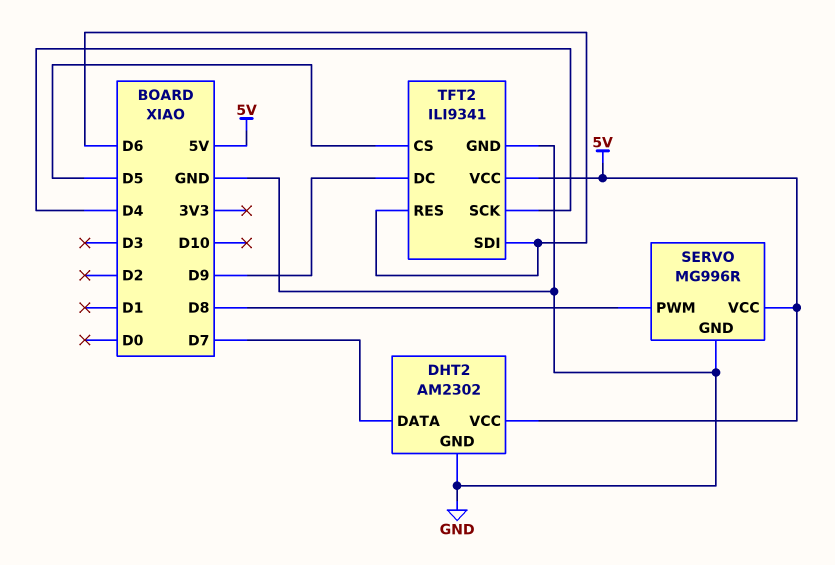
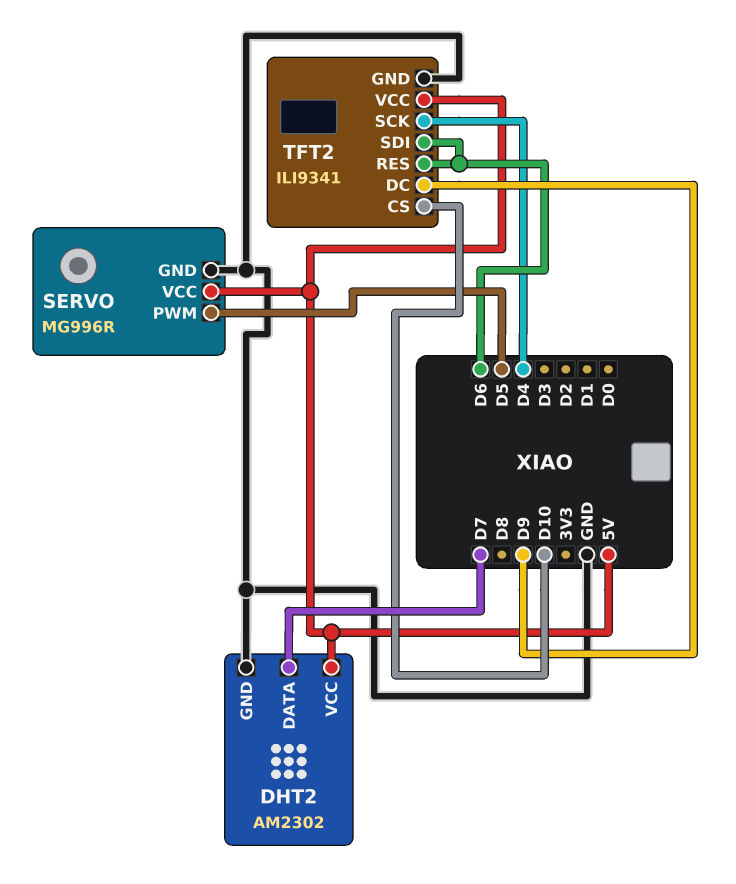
SERVO pin PWM: D8 -> D5
TFT2 pin CS: D5 -> D10

